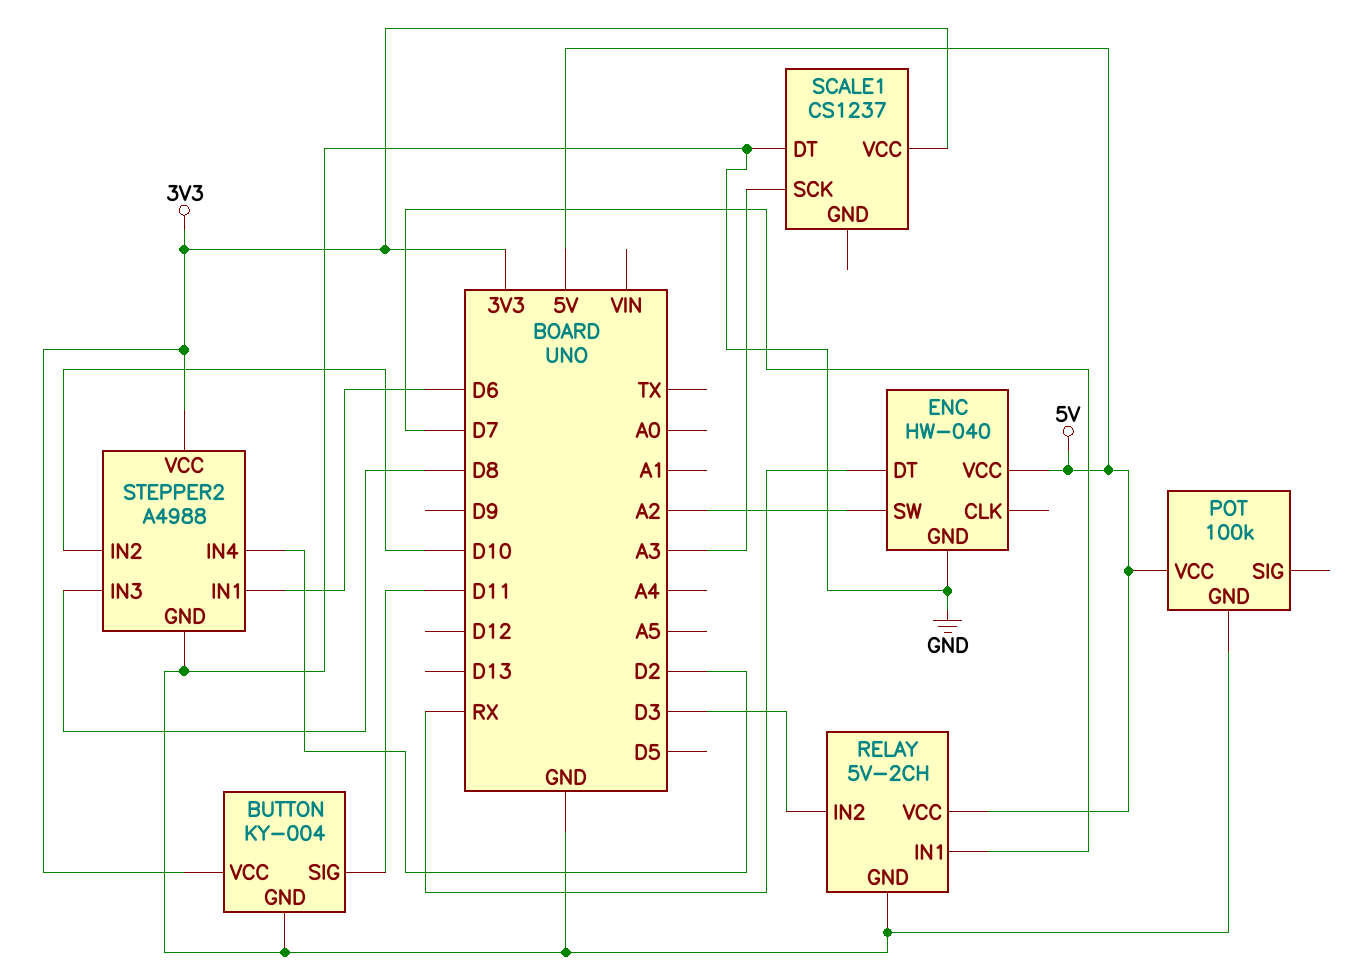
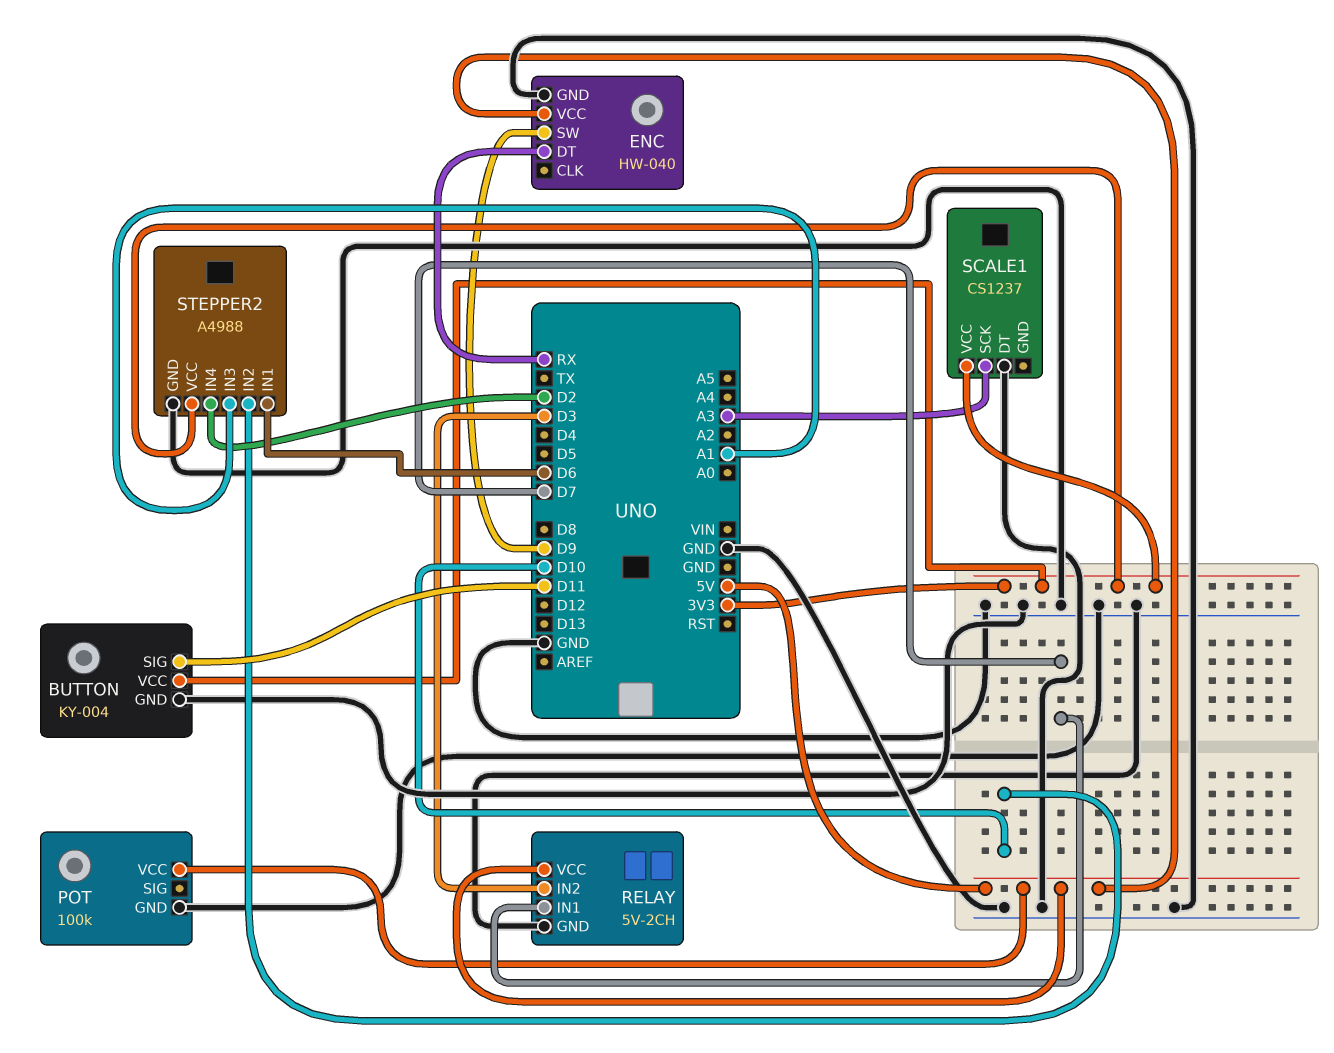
ENC pin SW: A2 -> D9
STEPPER2 pin IN3: D8 -> A1

